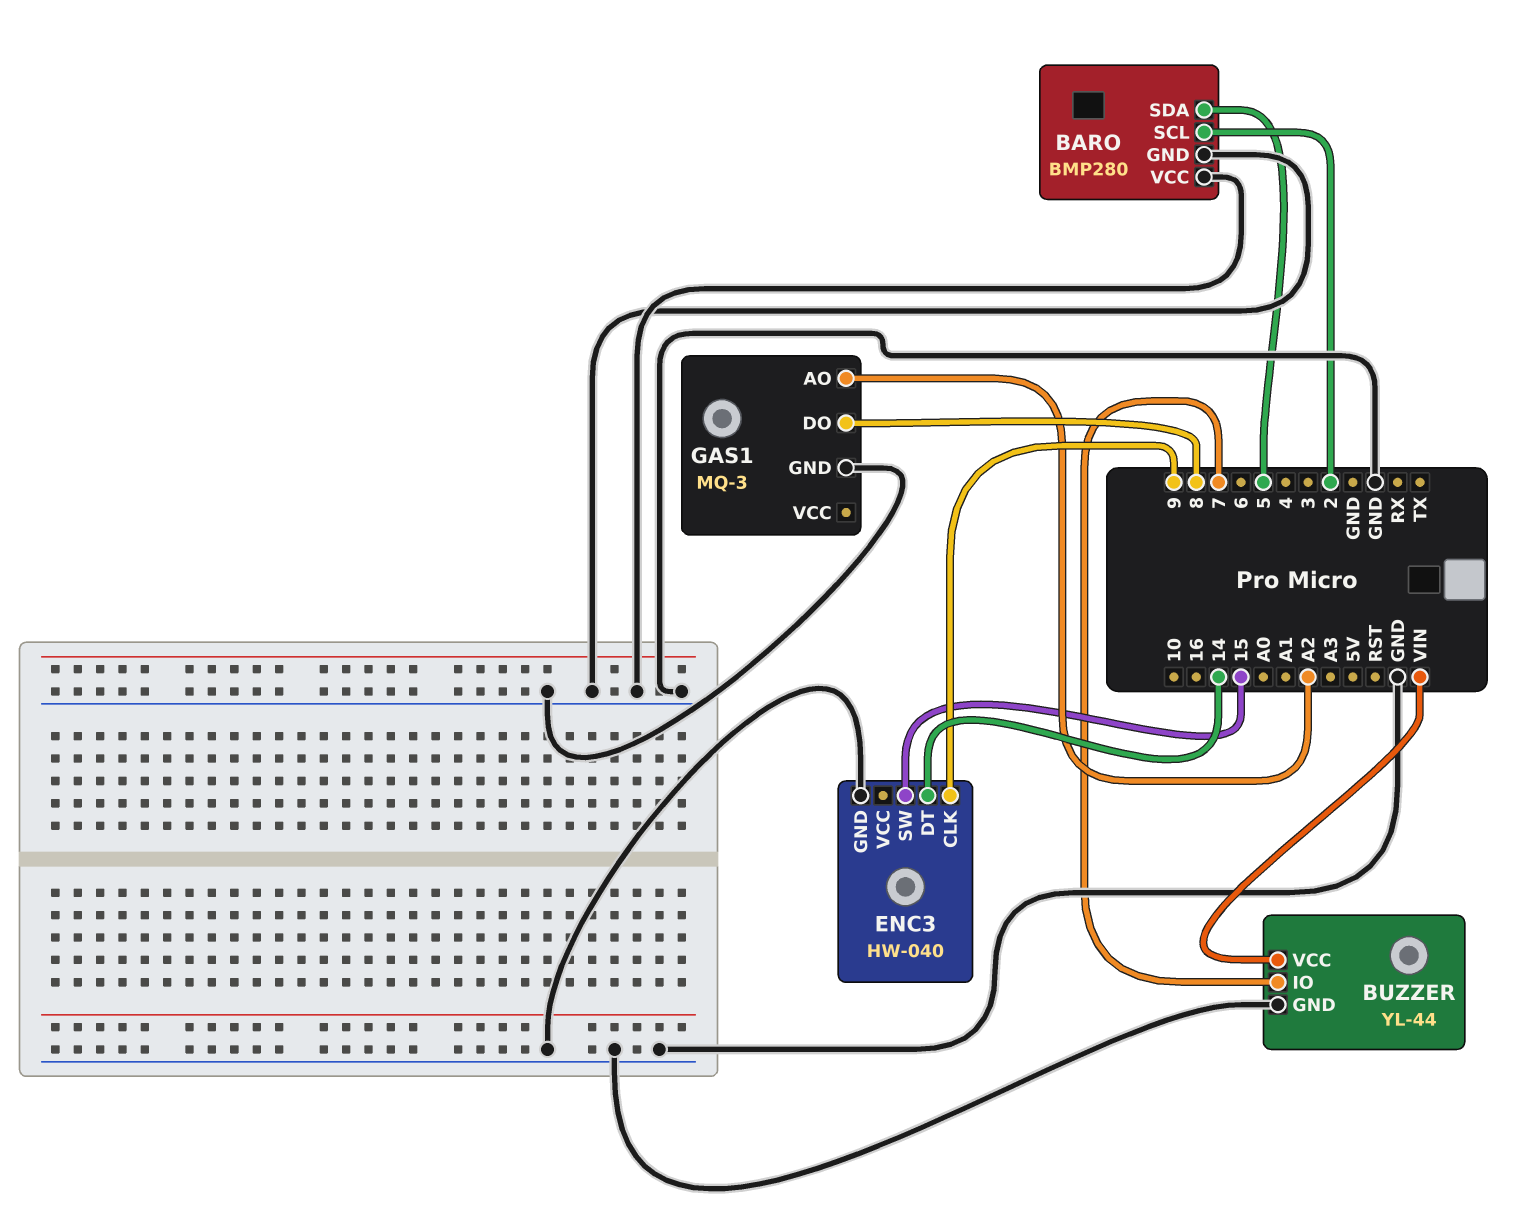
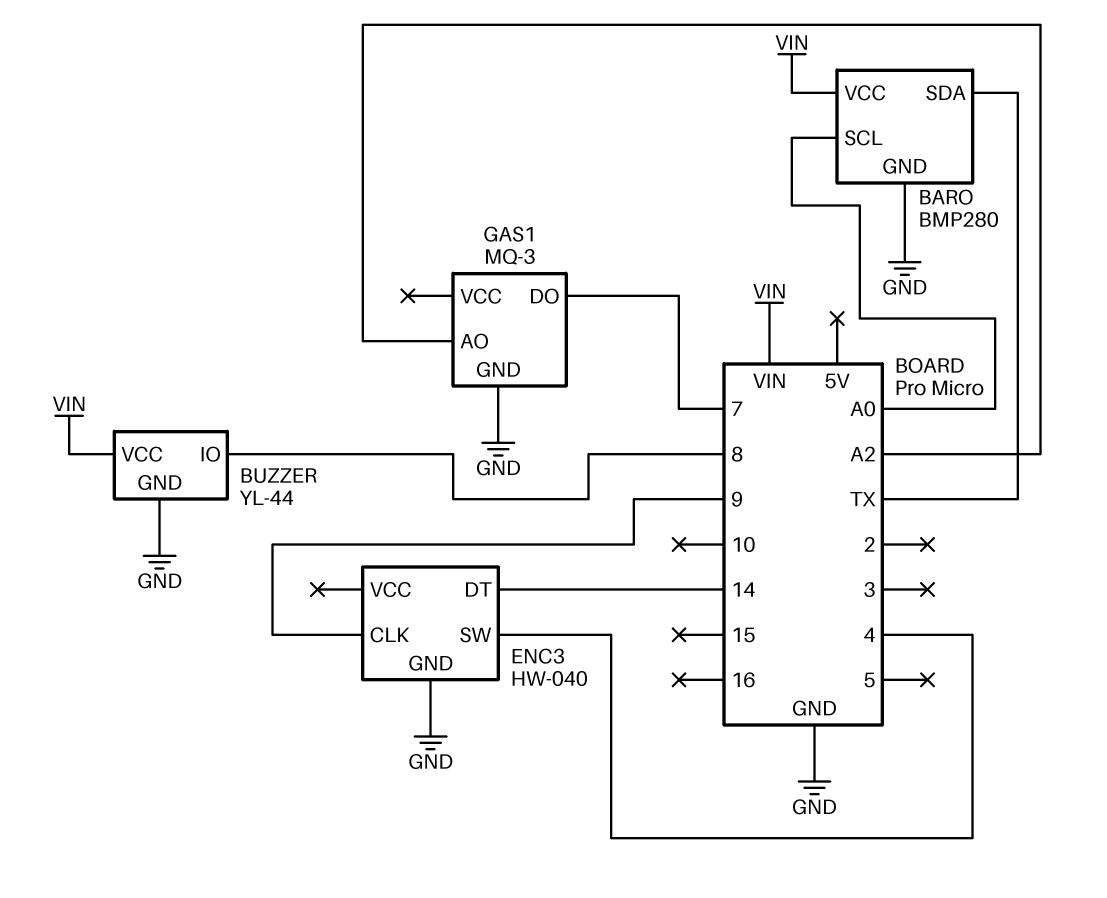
BARO pin SCL: 2 -> A0
BARO pin SDA: 5 -> TX
BARO pin VCC: GND -> VIN
BUZZER pin IO: 7 -> 8
ENC3 pin SW: 15 -> 4
GAS1 pin DO: 8 -> 7

